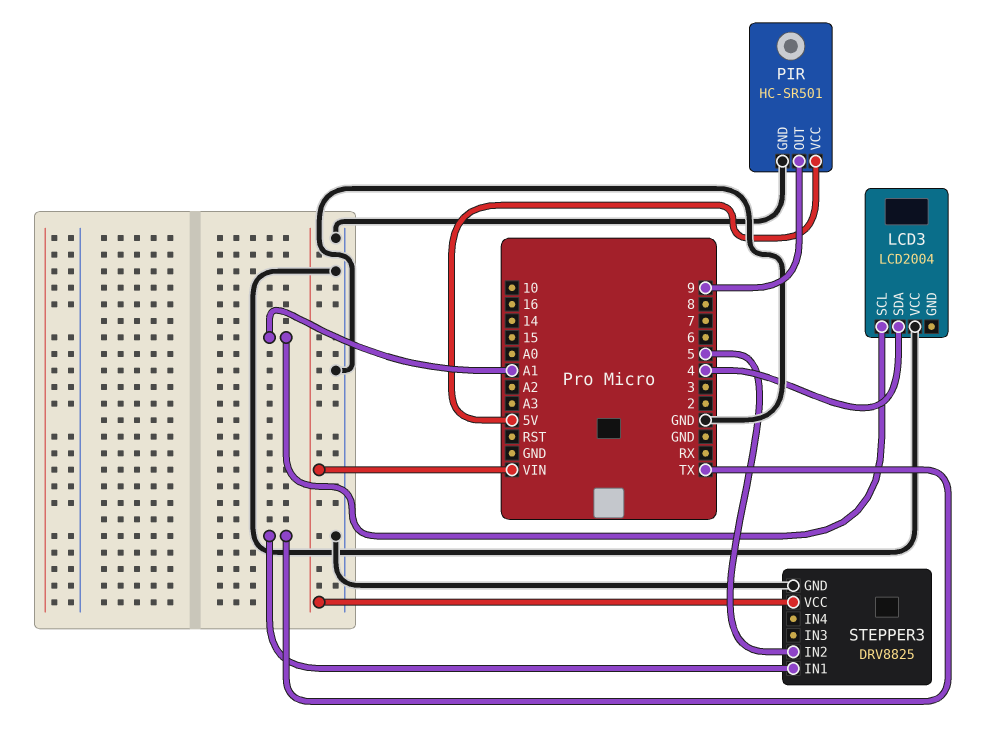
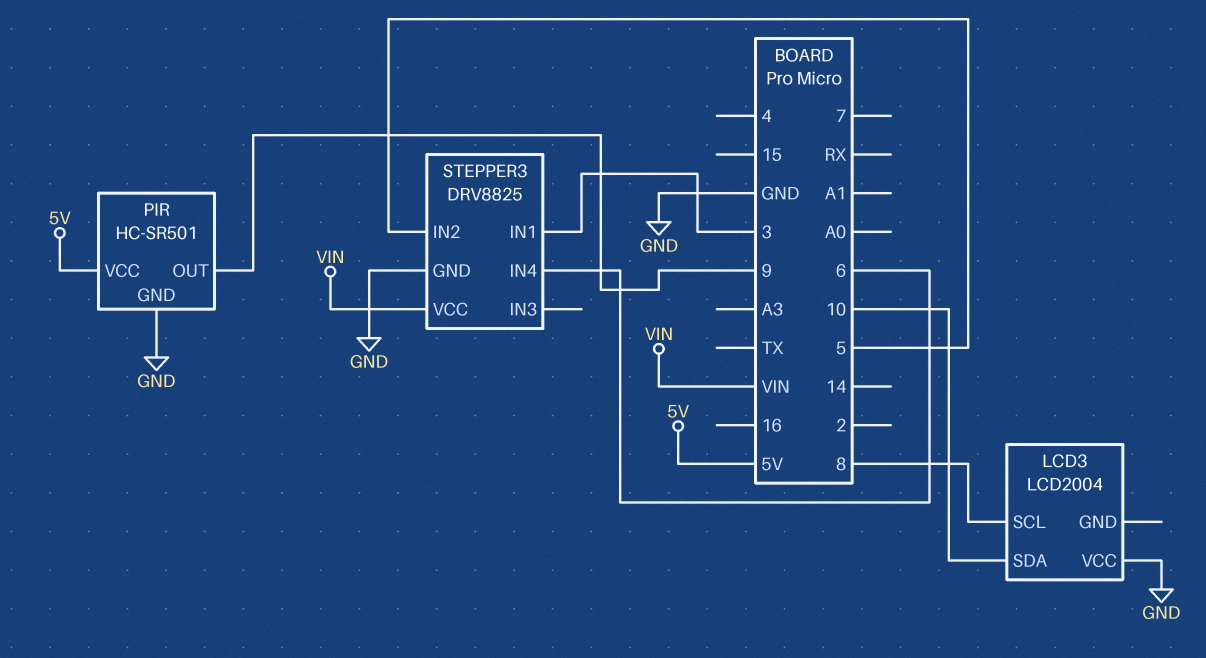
LCD3 pin SCL: A1 -> 8
LCD3 pin SDA: 4 -> 10
STEPPER3 pin IN1: TX -> 3
STEPPER3 pin IN4: none -> 6

